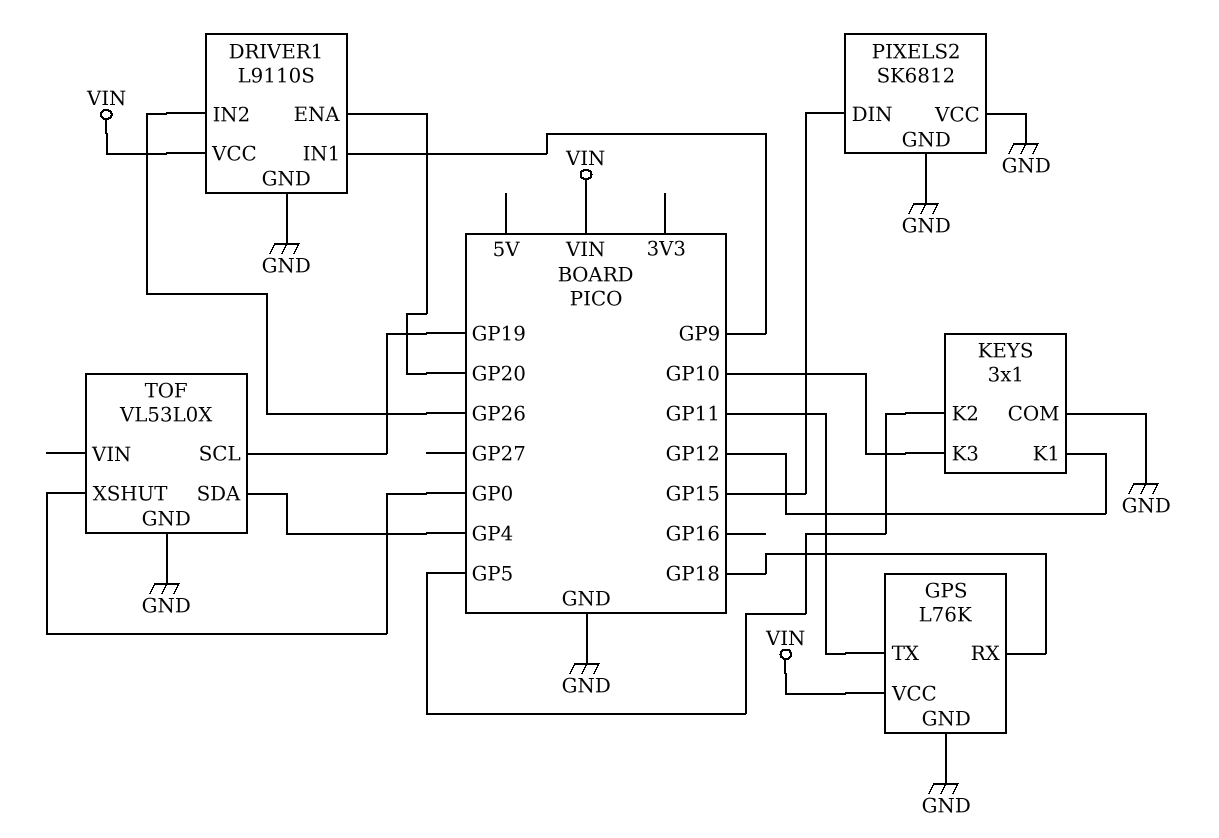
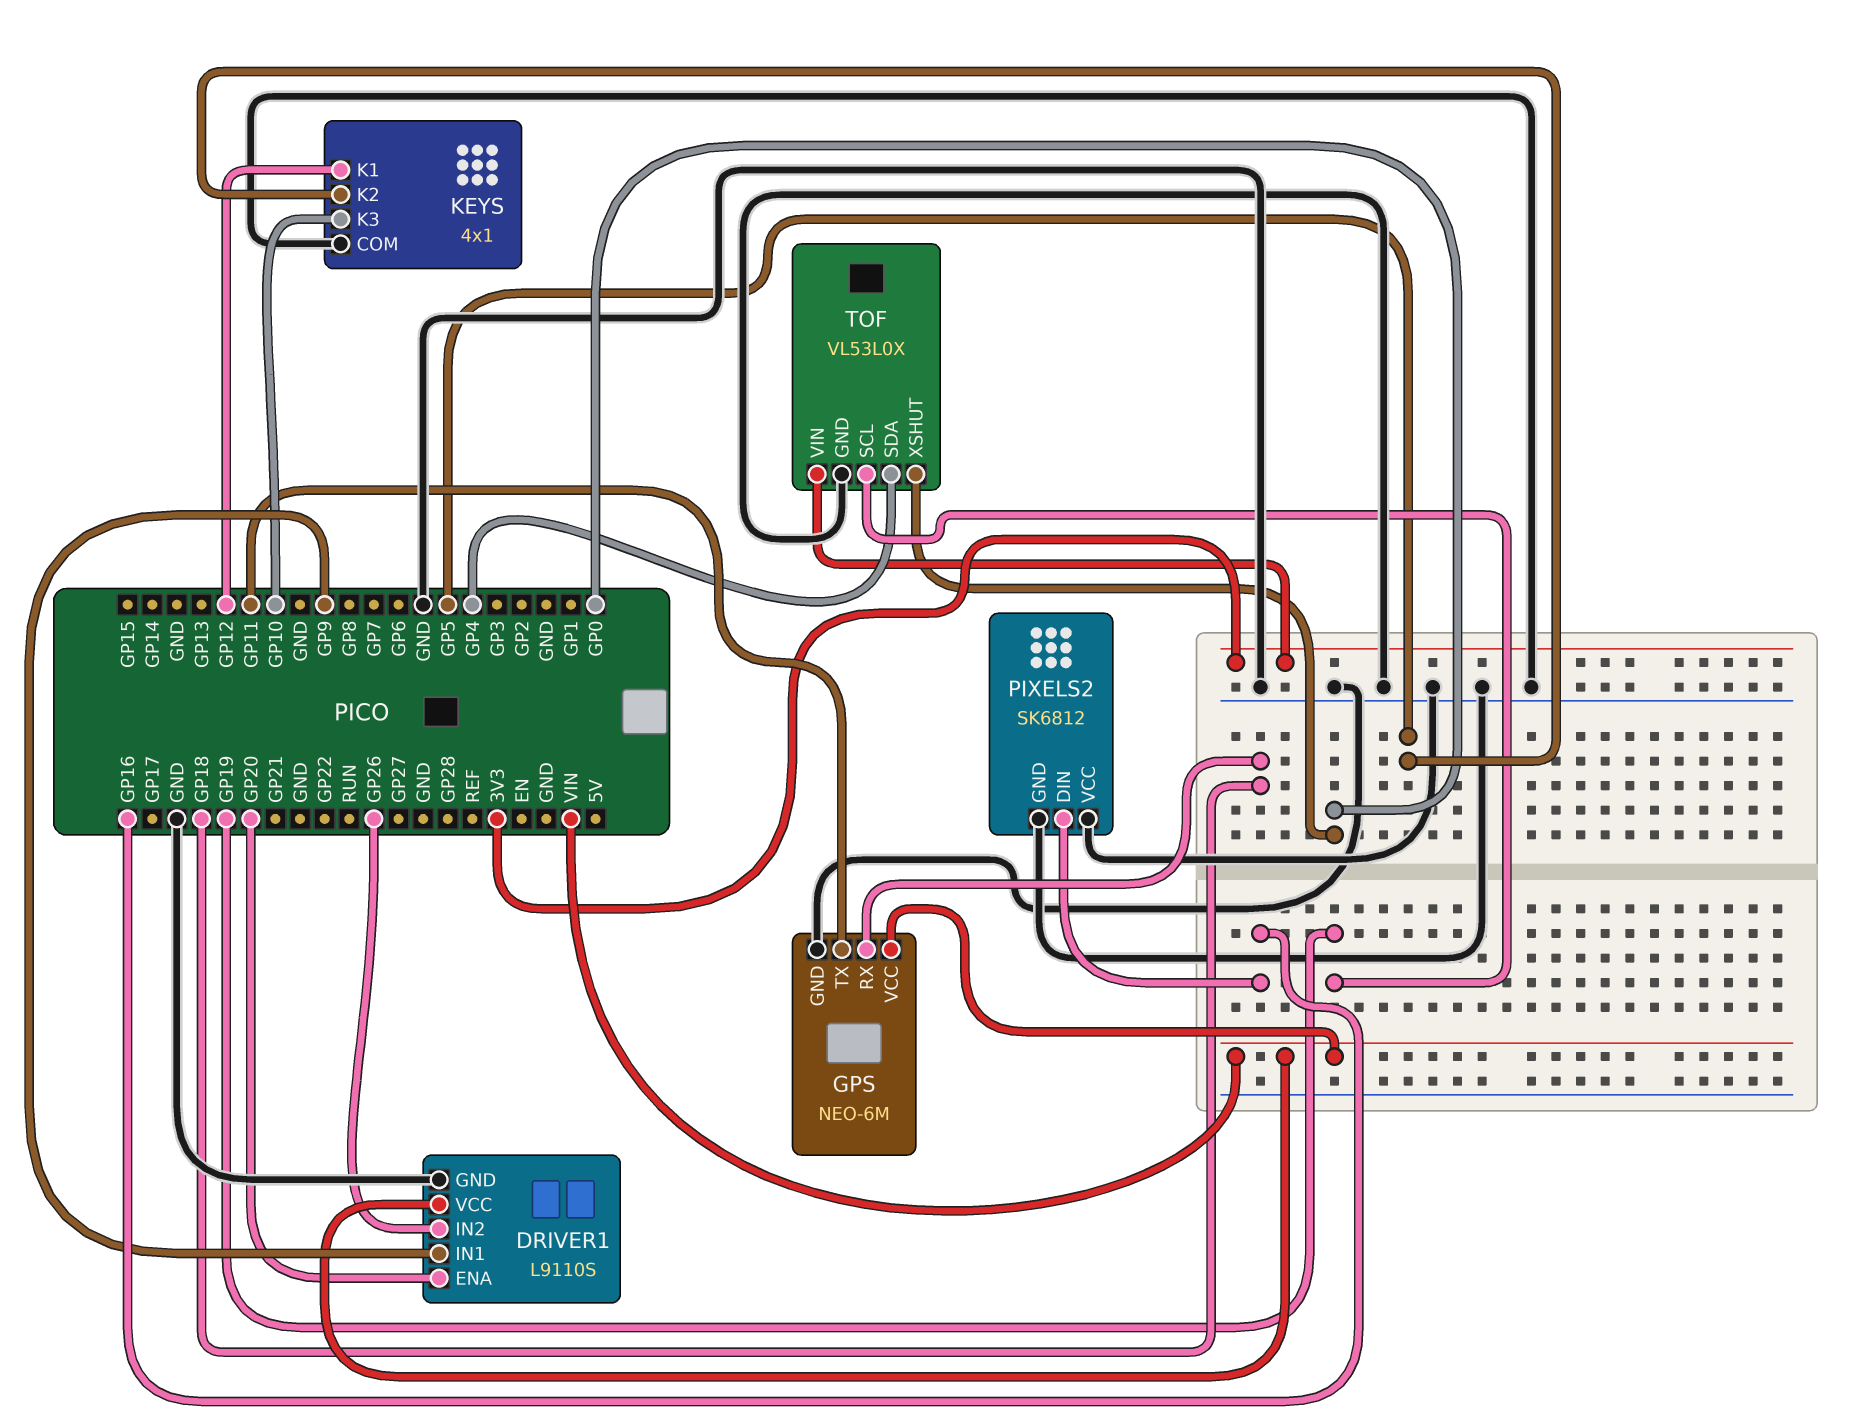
GPS: L76K -> NEO-6M
KEYS: 3x1 -> 4x1
PIXELS2 pin DIN: GP15 -> GP16
TOF pin VIN: none -> 3V3

